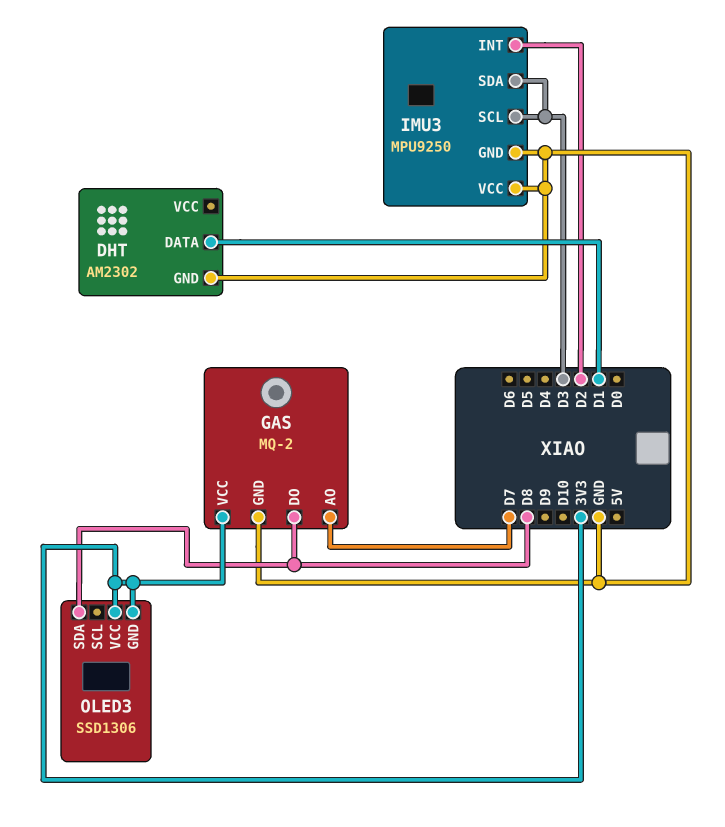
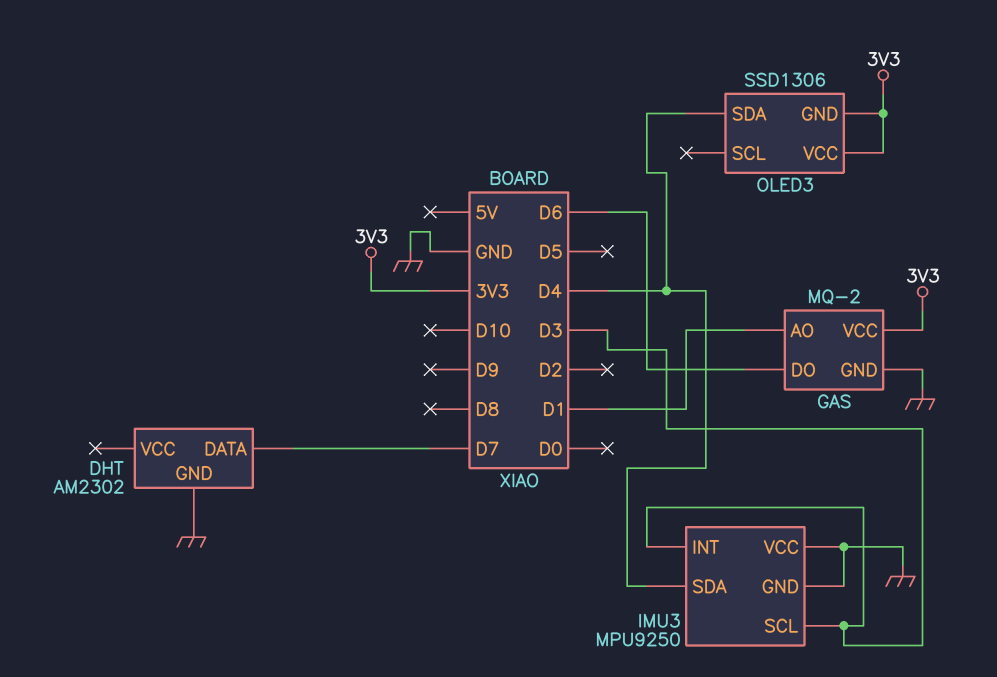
DHT pin DATA: D1 -> D7
GAS pin AO: D7 -> D1
GAS pin DO: D8 -> D6
IMU3 pin INT: D2 -> D3
IMU3 pin SDA: D3 -> D4
OLED3 pin SDA: D8 -> D4

